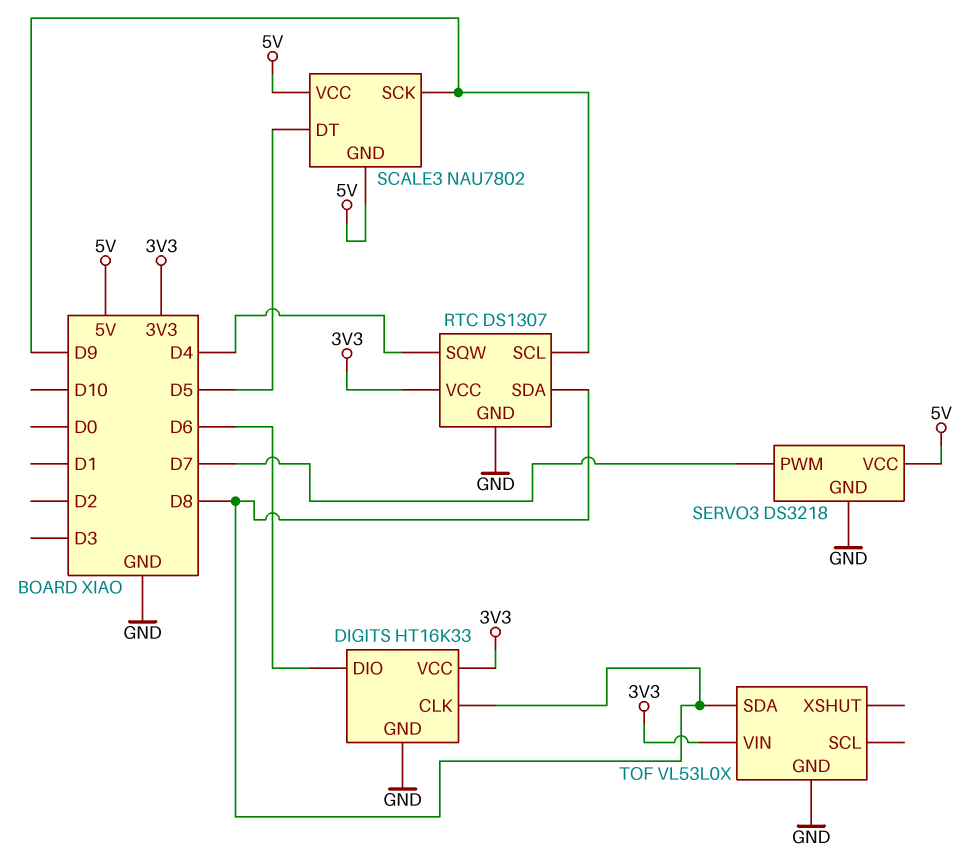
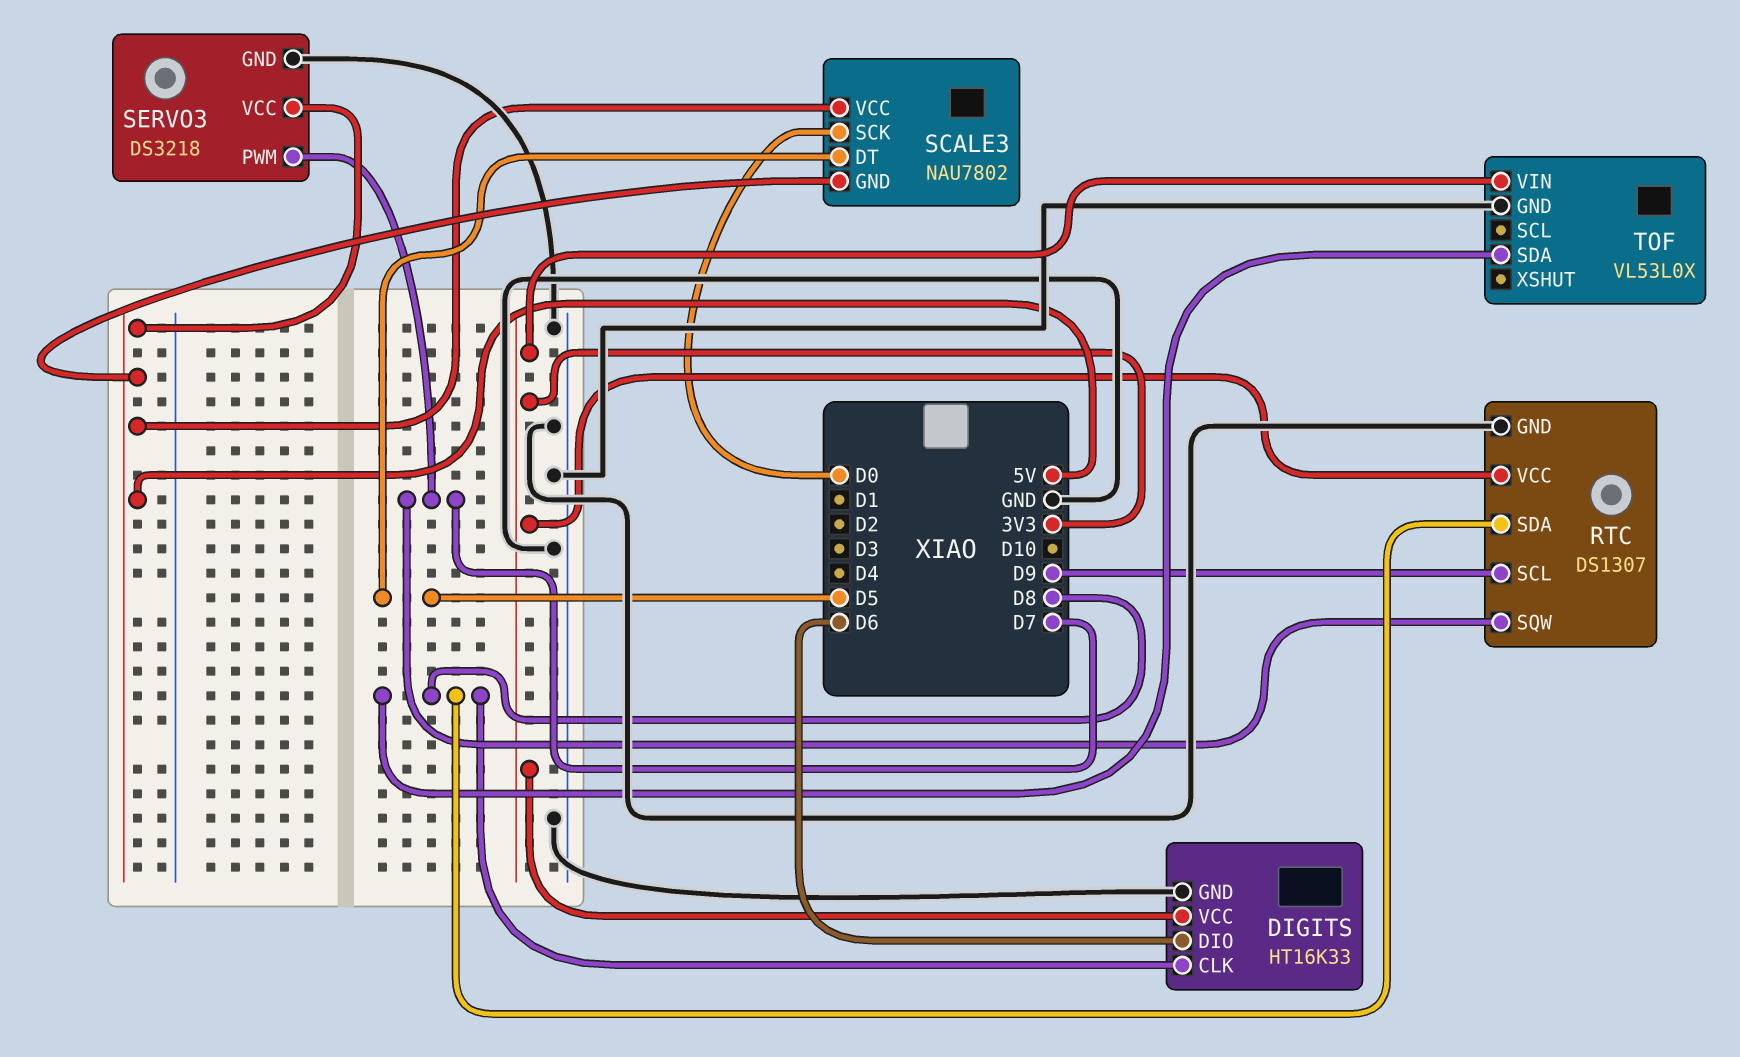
RTC pin SQW: D4 -> D7
SCALE3 pin SCK: D9 -> D0

